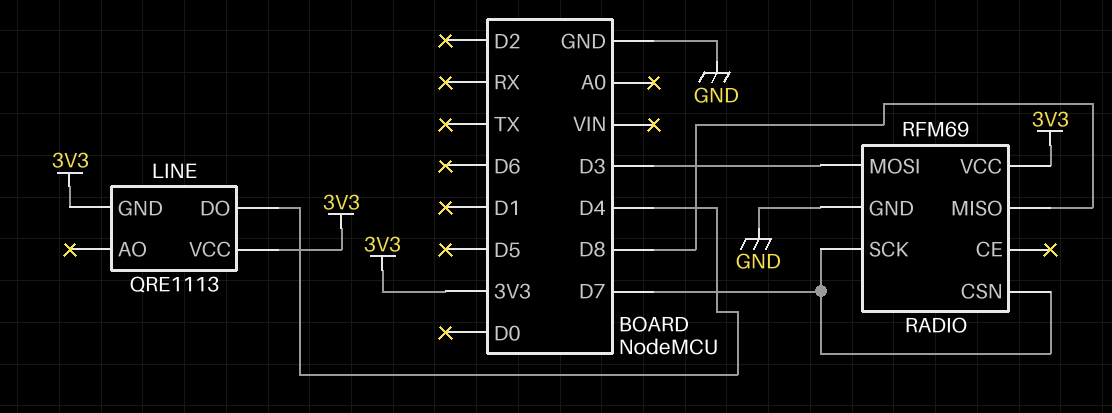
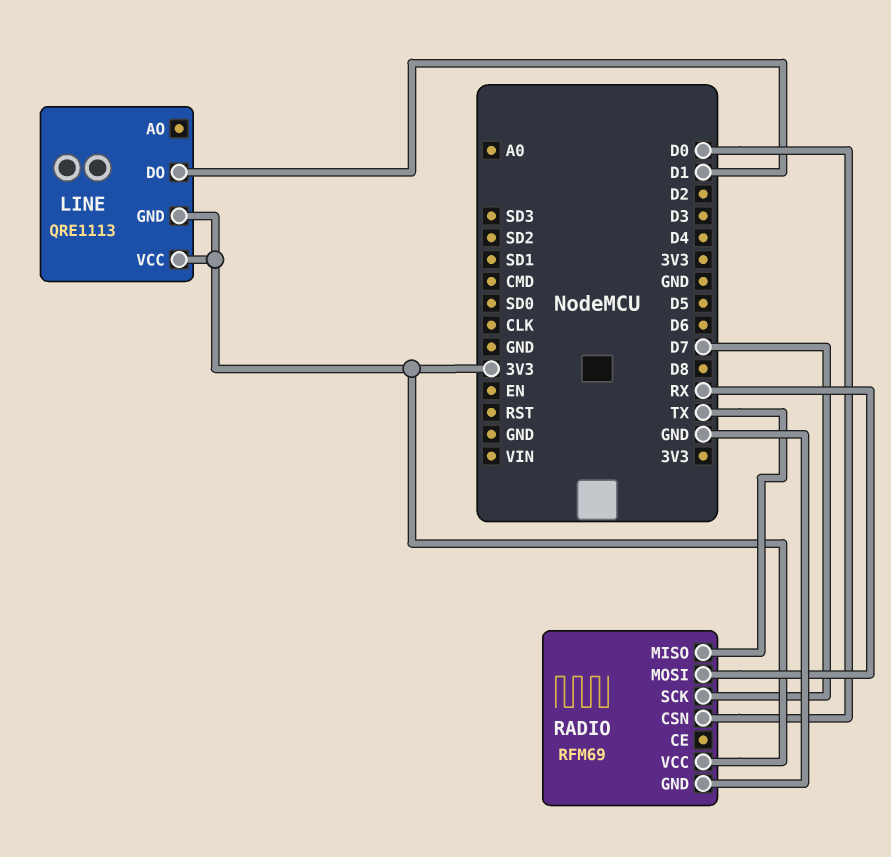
LINE pin DO: D4 -> D1
RADIO pin CSN: D7 -> D0
RADIO pin MISO: D8 -> TX
RADIO pin MOSI: D3 -> RX

